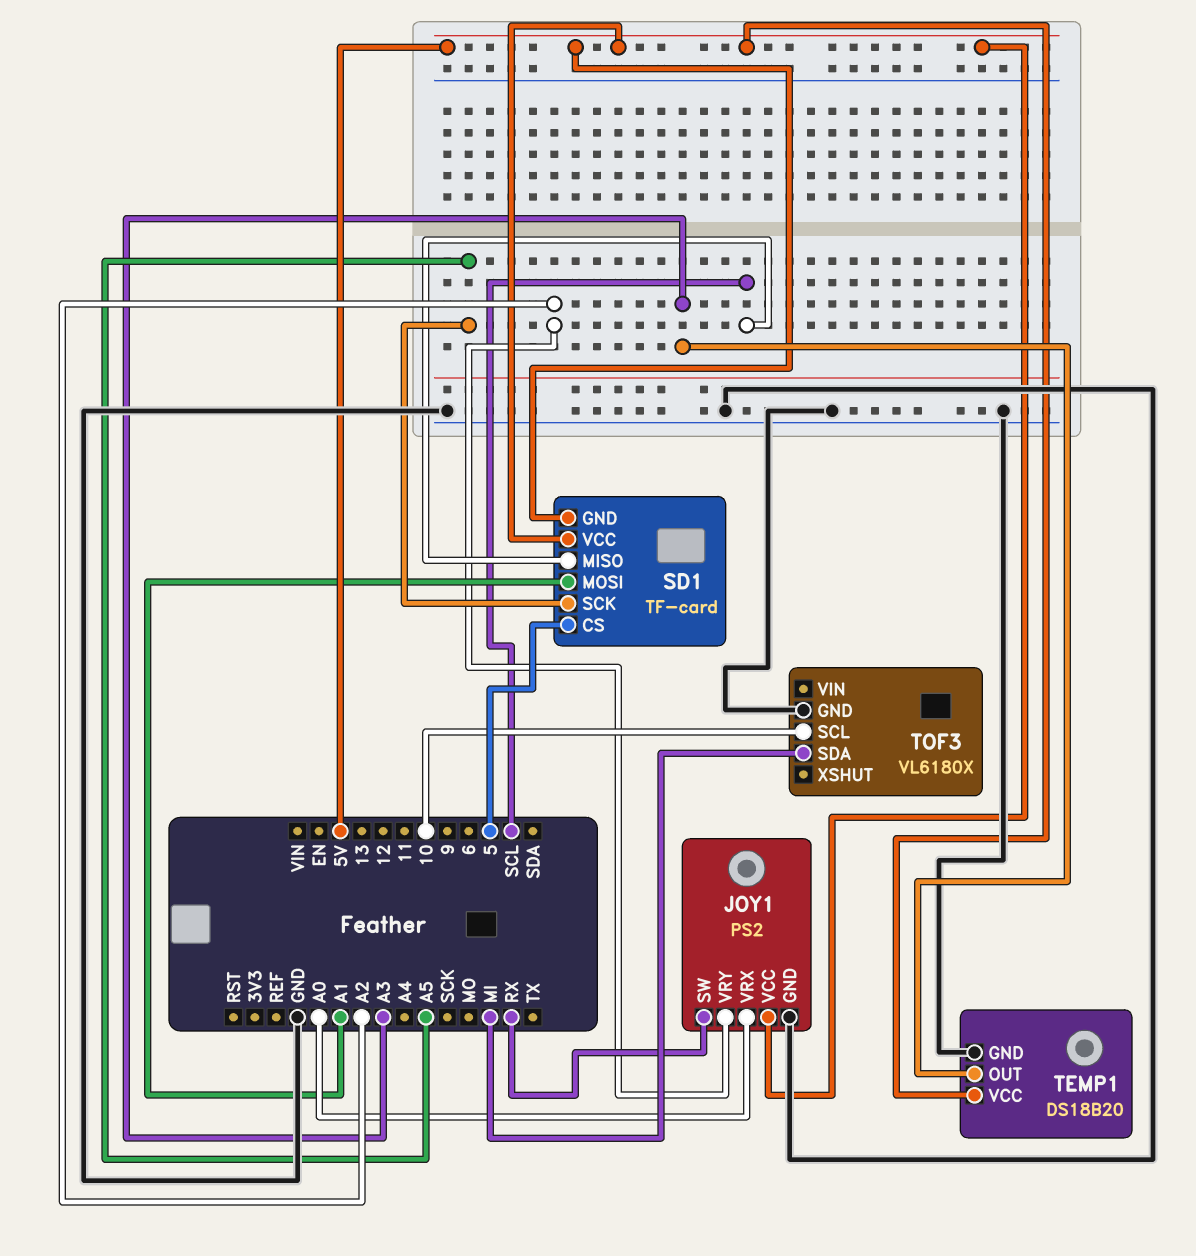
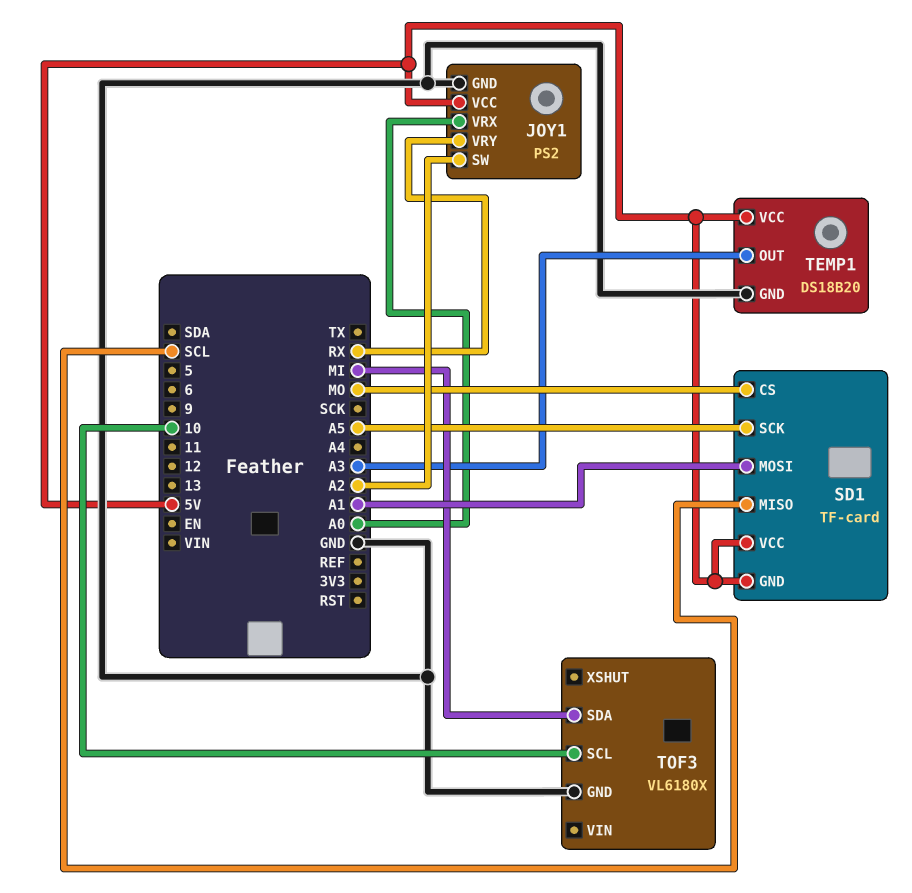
JOY1 pin SW: RX -> A2
JOY1 pin VRY: A2 -> RX
SD1 pin CS: 5 -> MO

